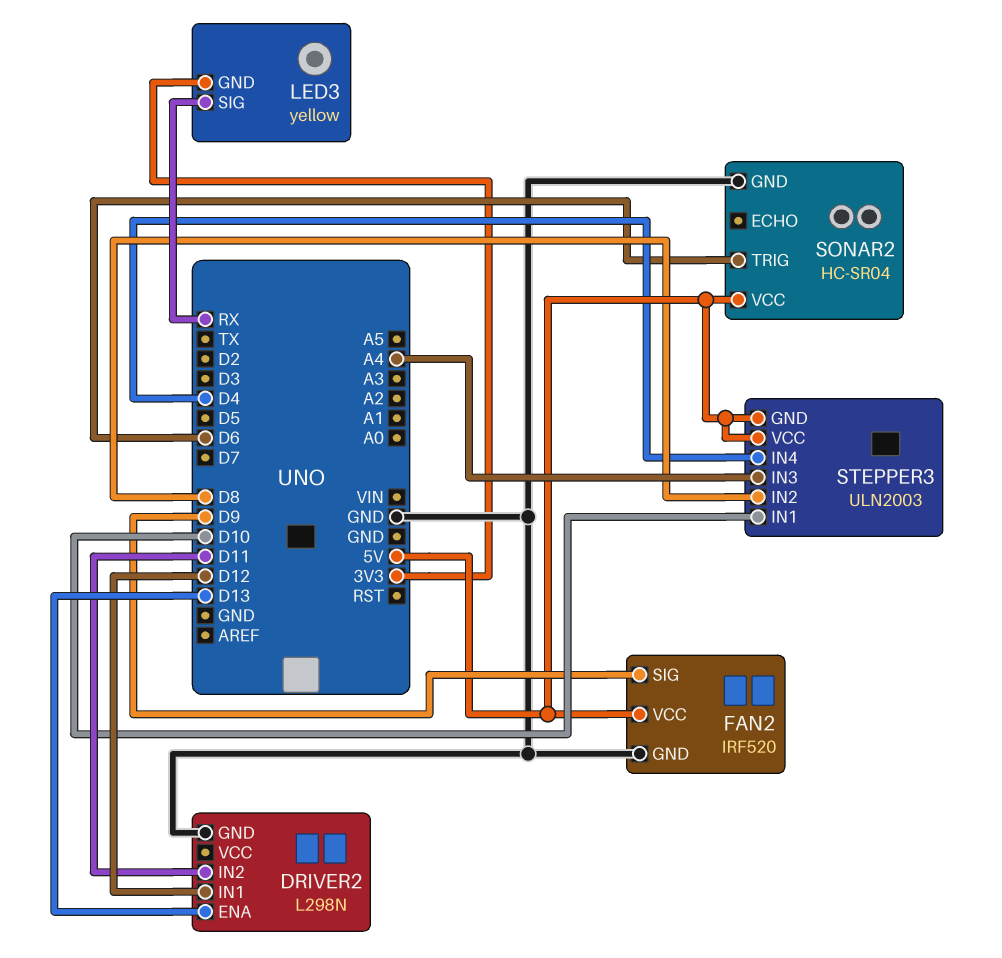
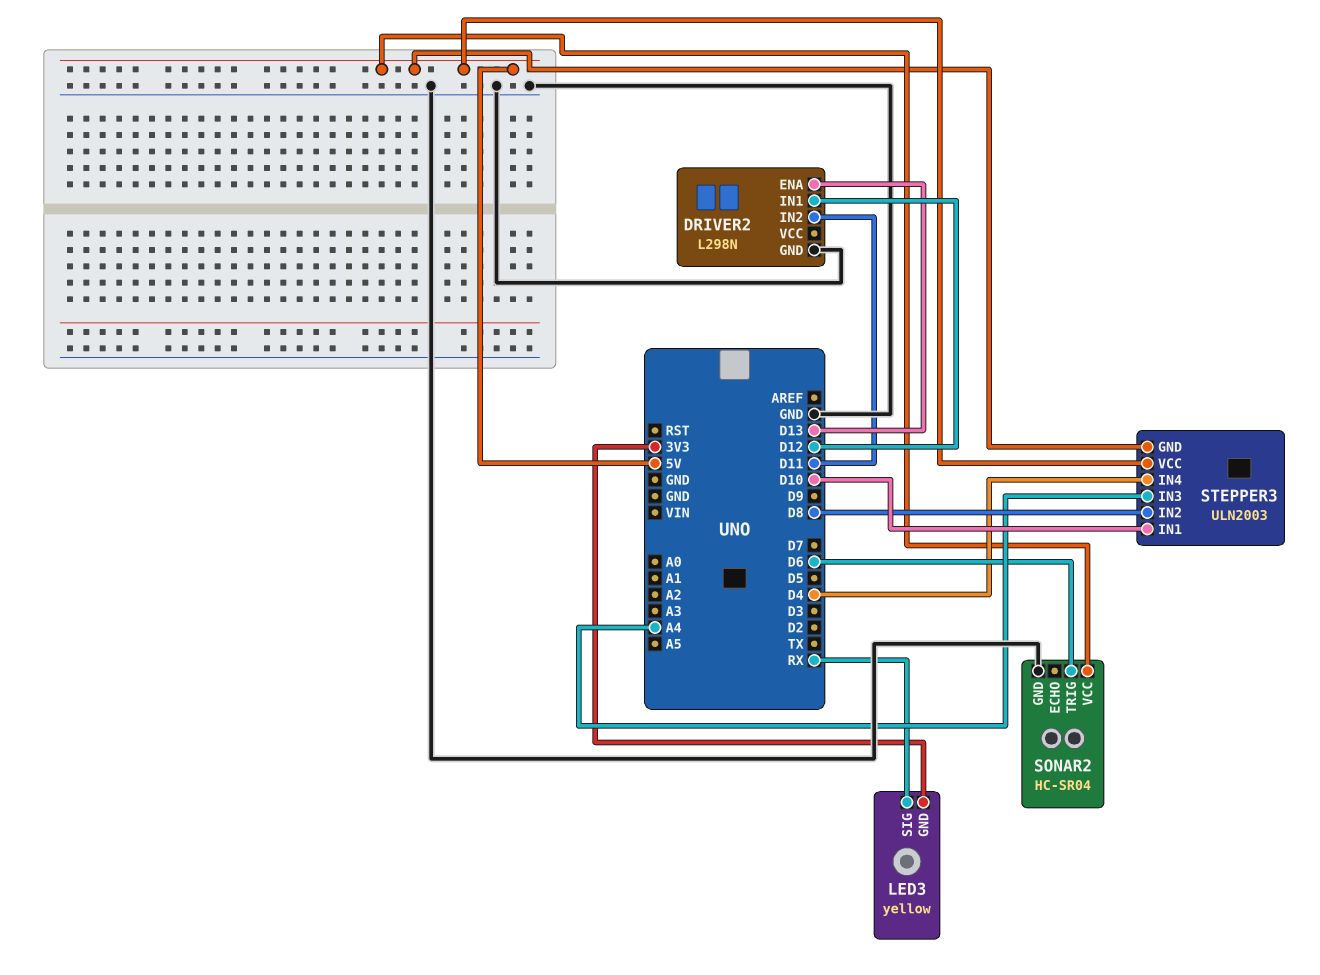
FAN2: IRF520 -> none
FAN2 pin GND: GND -> none
FAN2 pin SIG: D9 -> none
FAN2 pin VCC: 5V -> none

